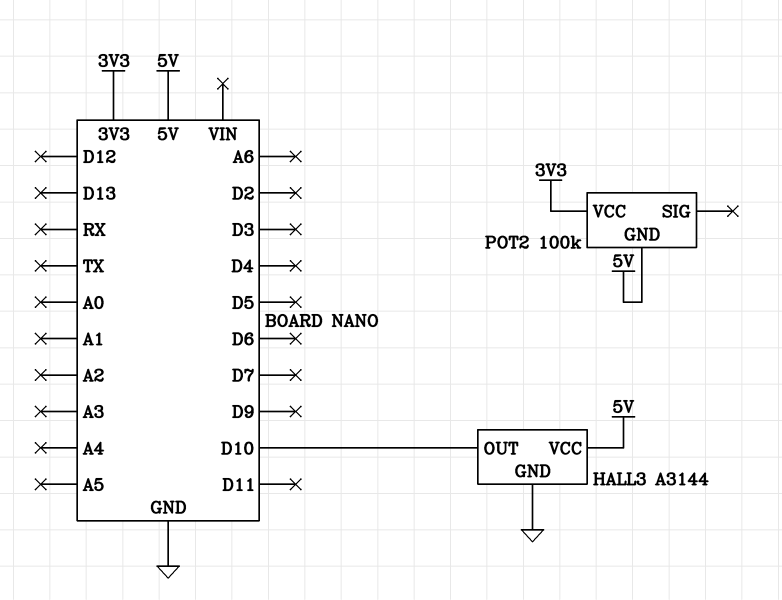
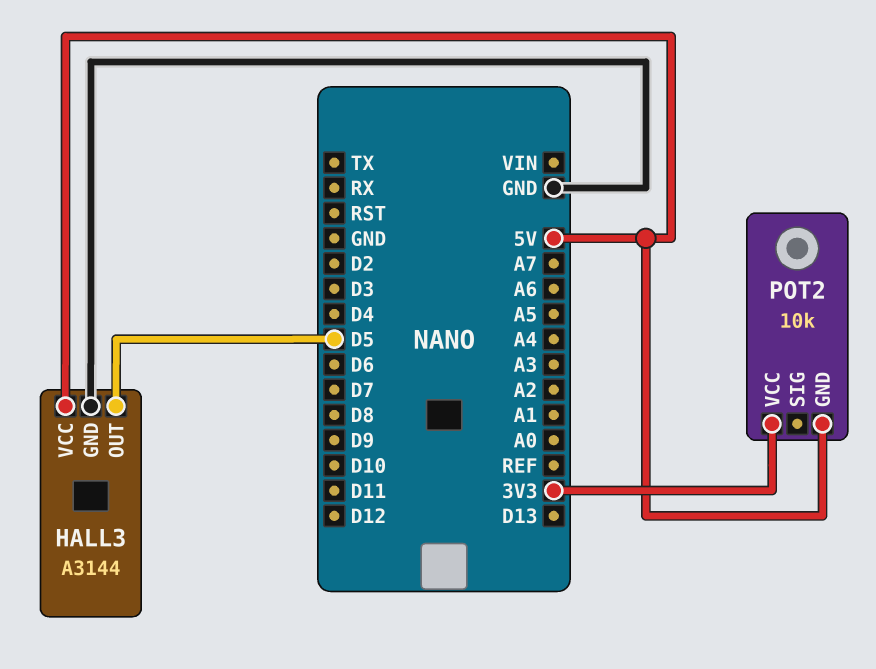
HALL3 pin OUT: D10 -> D5
POT2: 100k -> 10k

